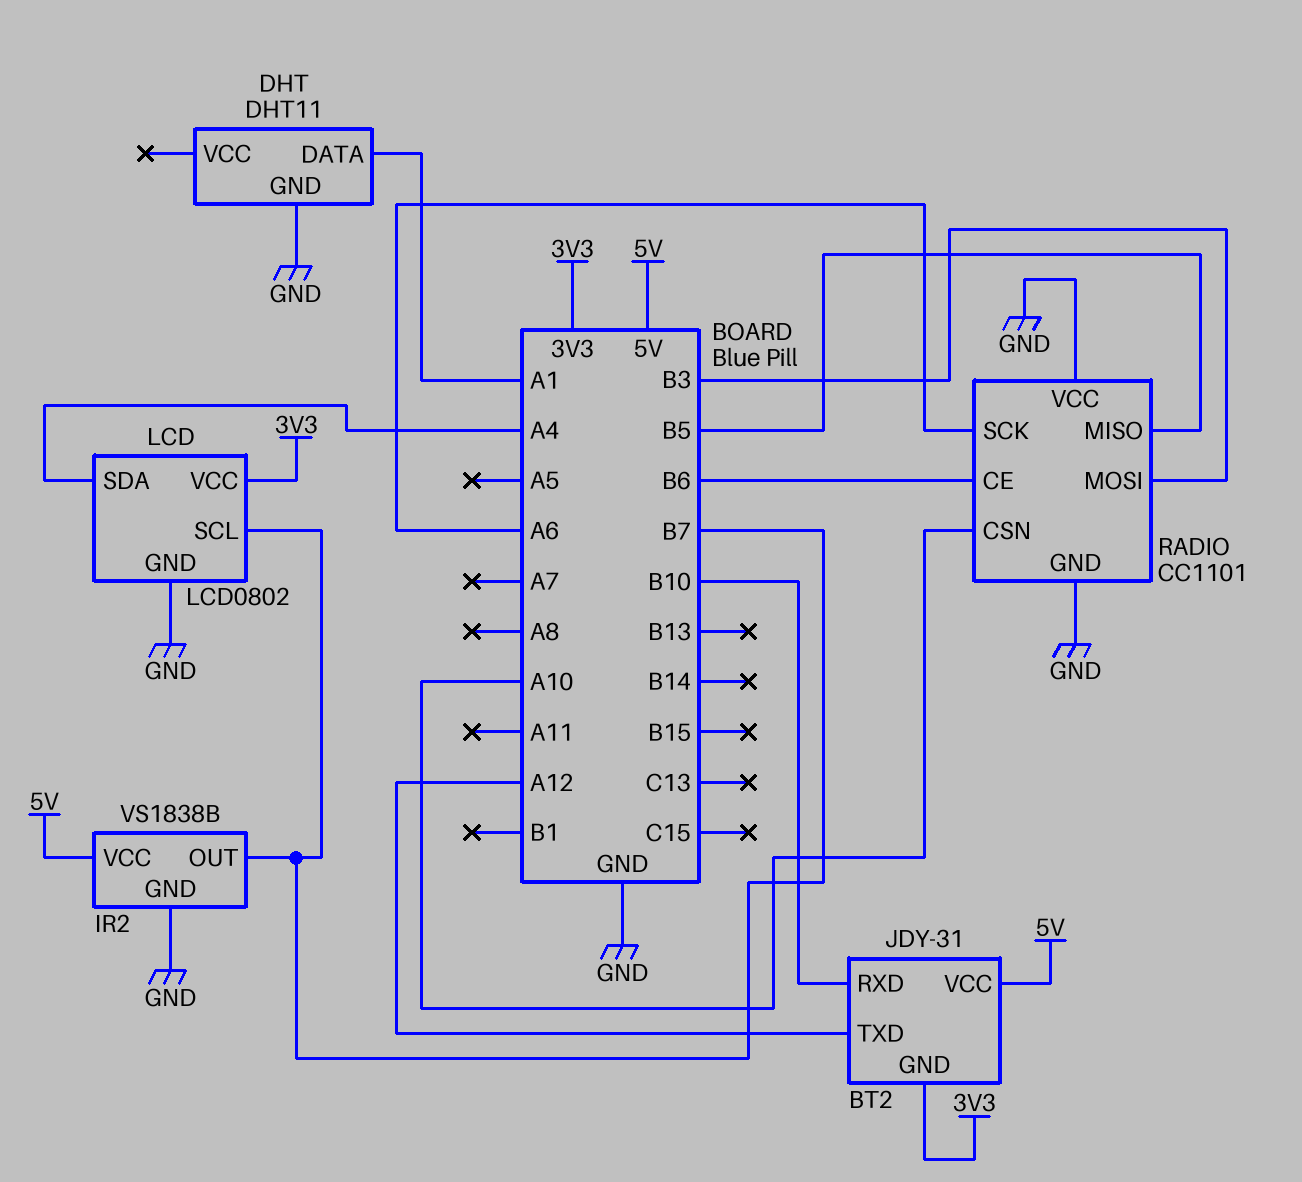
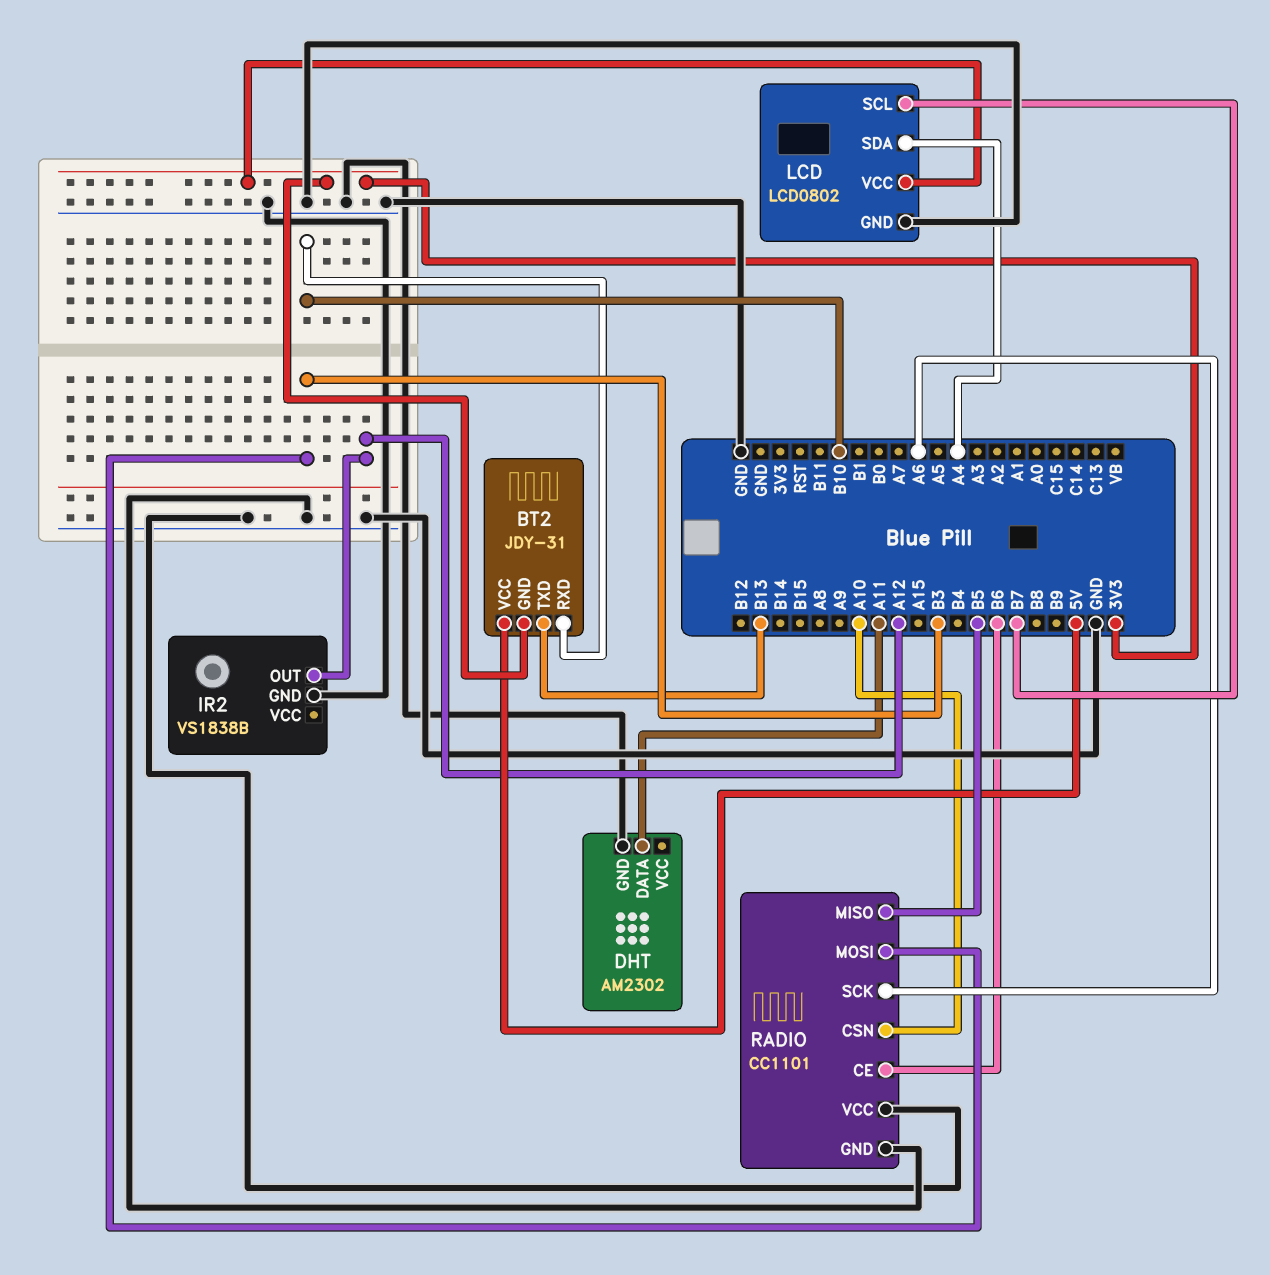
BT2 pin TXD: A12 -> B13
DHT: DHT11 -> AM2302
DHT pin DATA: A1 -> A11
IR2 pin OUT: B7 -> A12
IR2 pin VCC: 5V -> none

